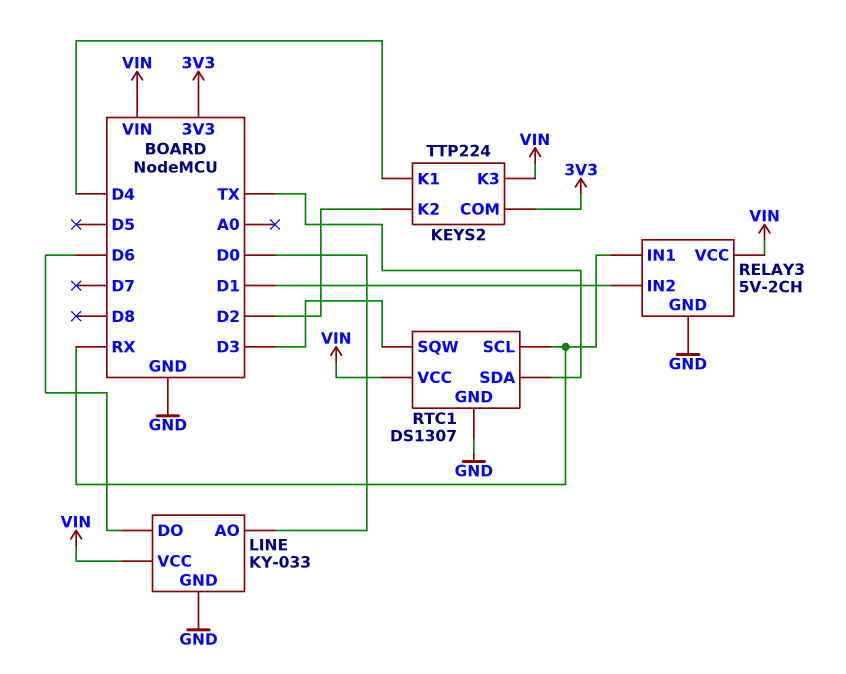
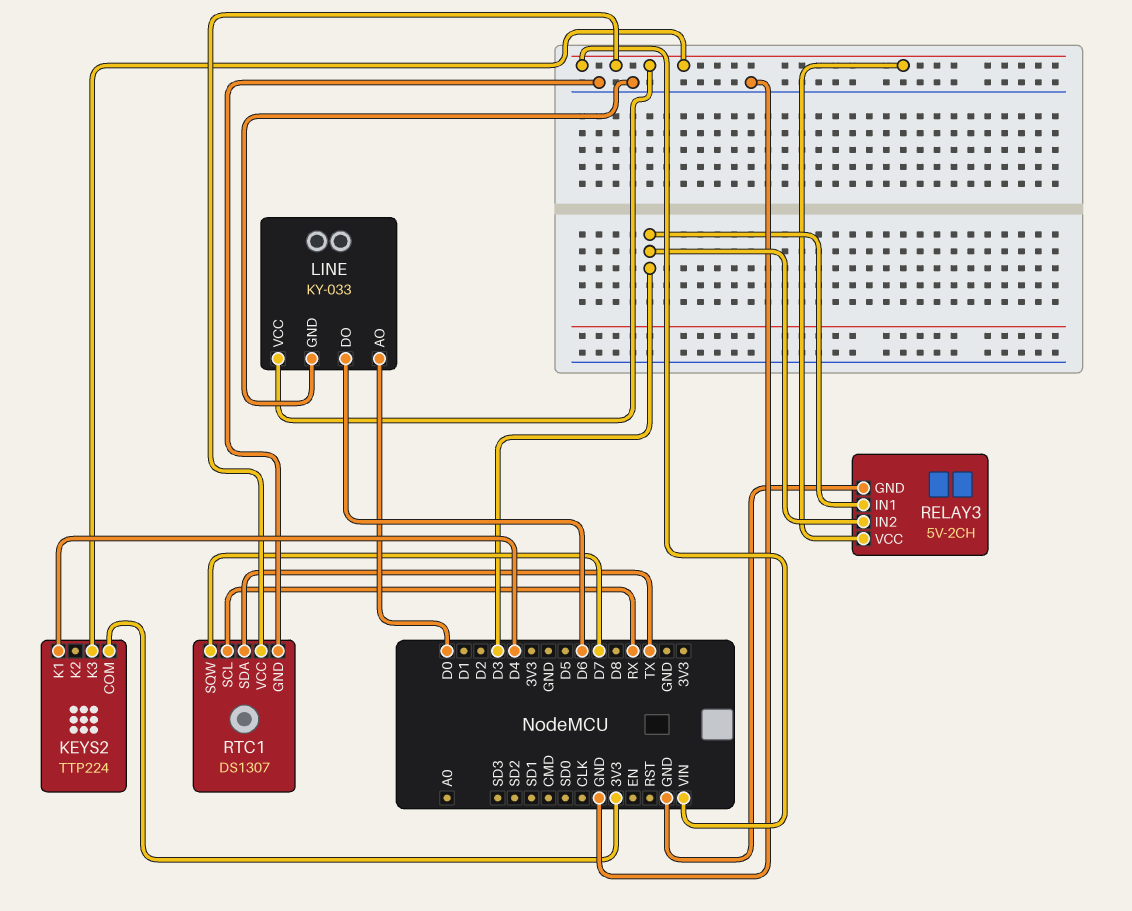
KEYS2 pin K2: D2 -> none
RELAY3 pin IN1: RX -> D3
RELAY3 pin IN2: D1 -> D3
RTC1 pin SQW: D3 -> D7

